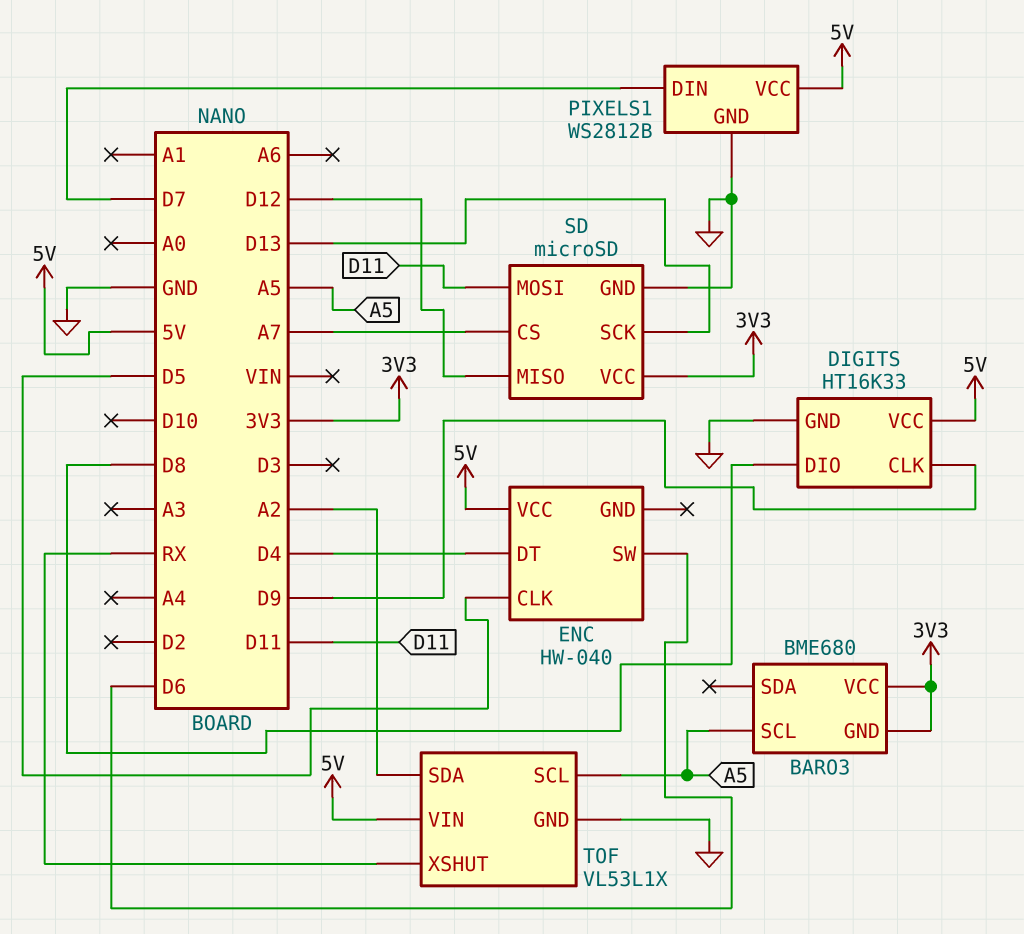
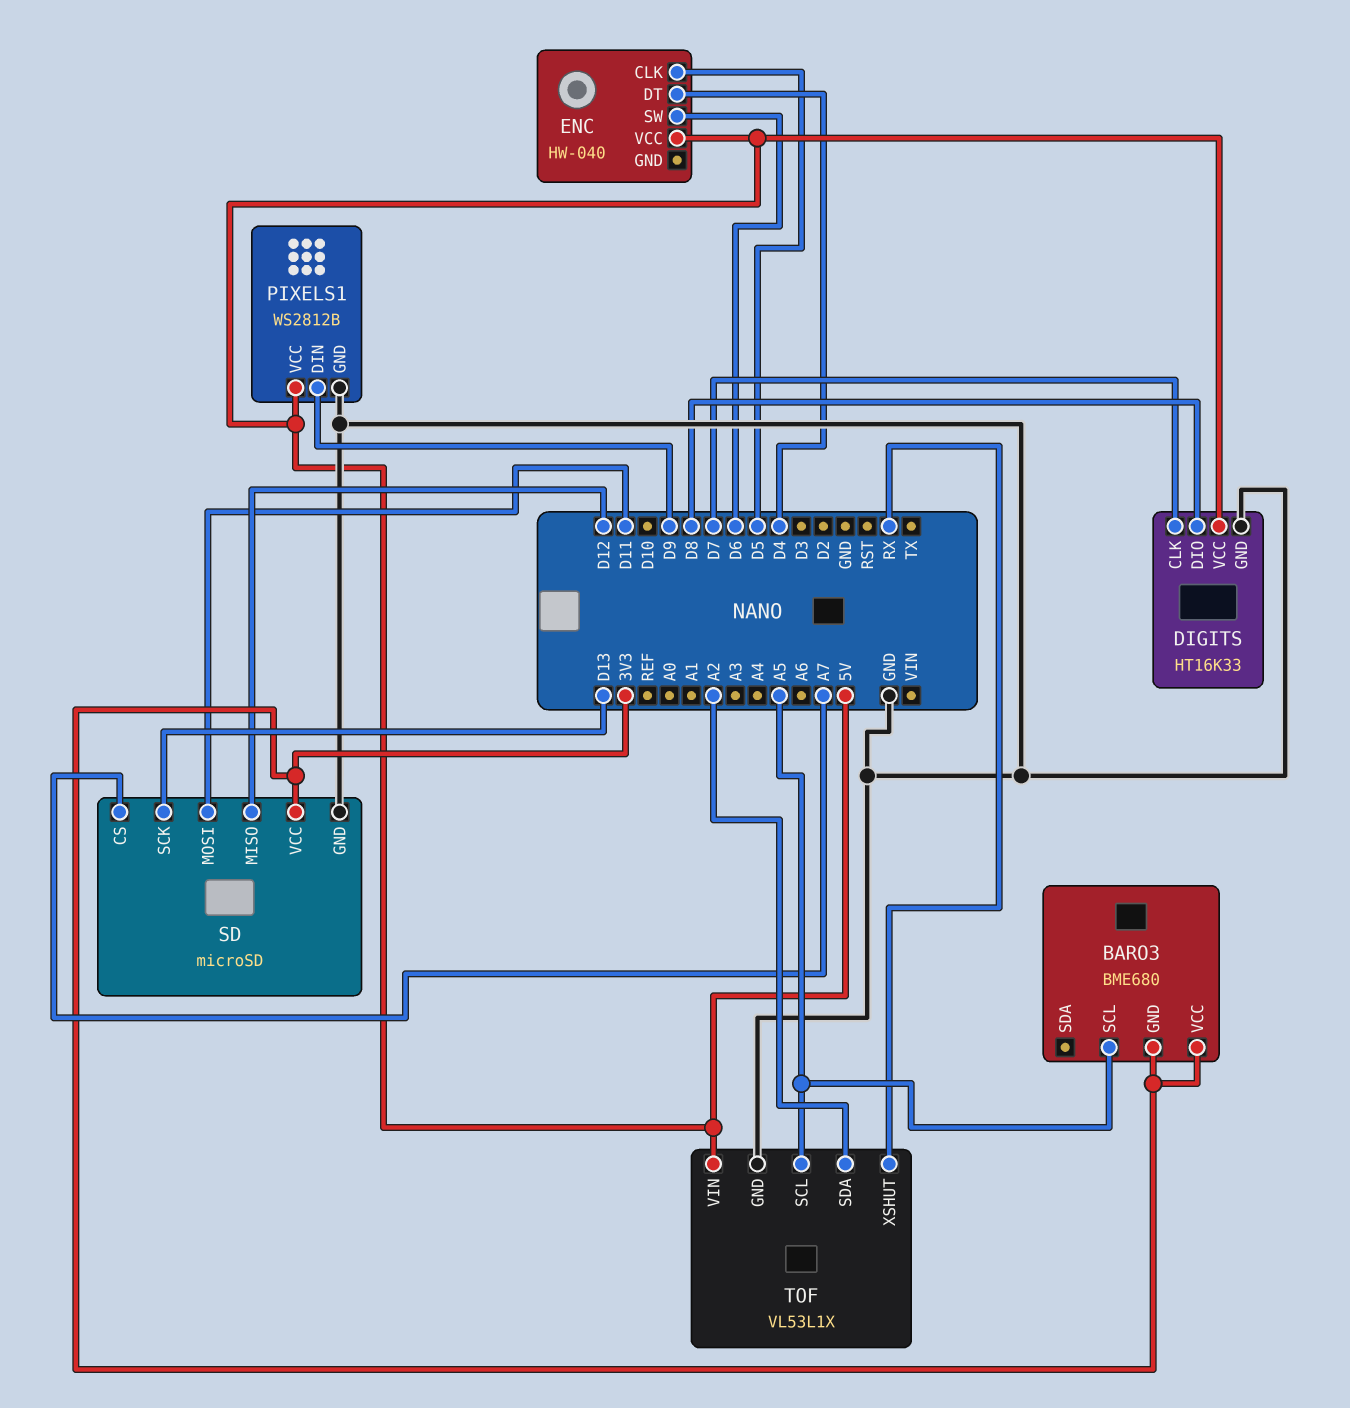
DIGITS pin CLK: D9 -> D7
PIXELS1 pin DIN: D7 -> D9

